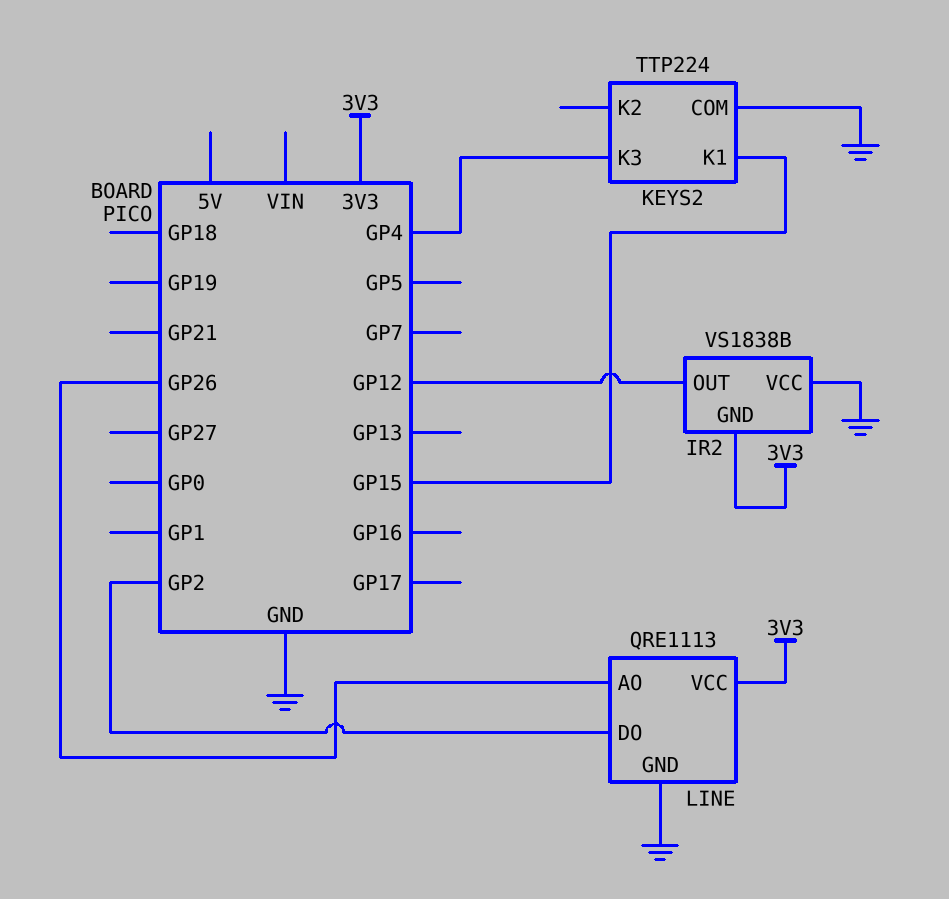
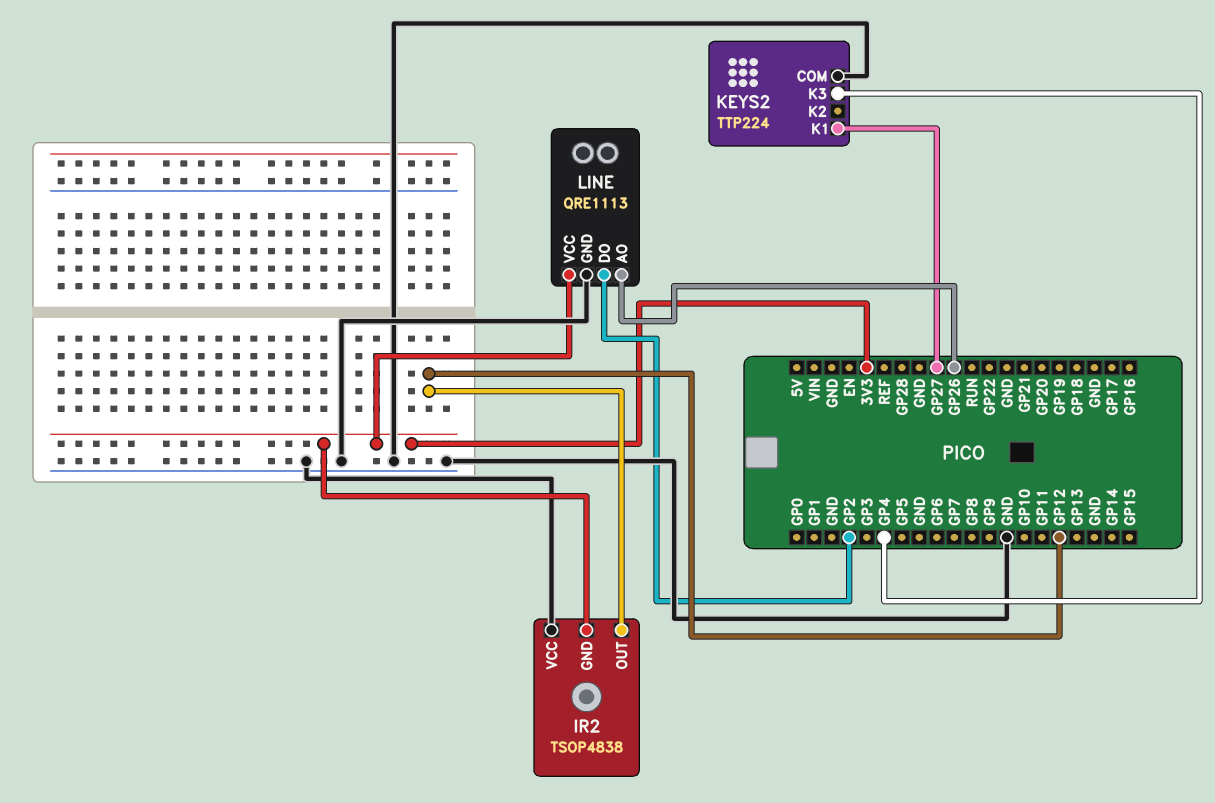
IR2: VS1838B -> TSOP4838
KEYS2 pin K1: GP15 -> GP27

